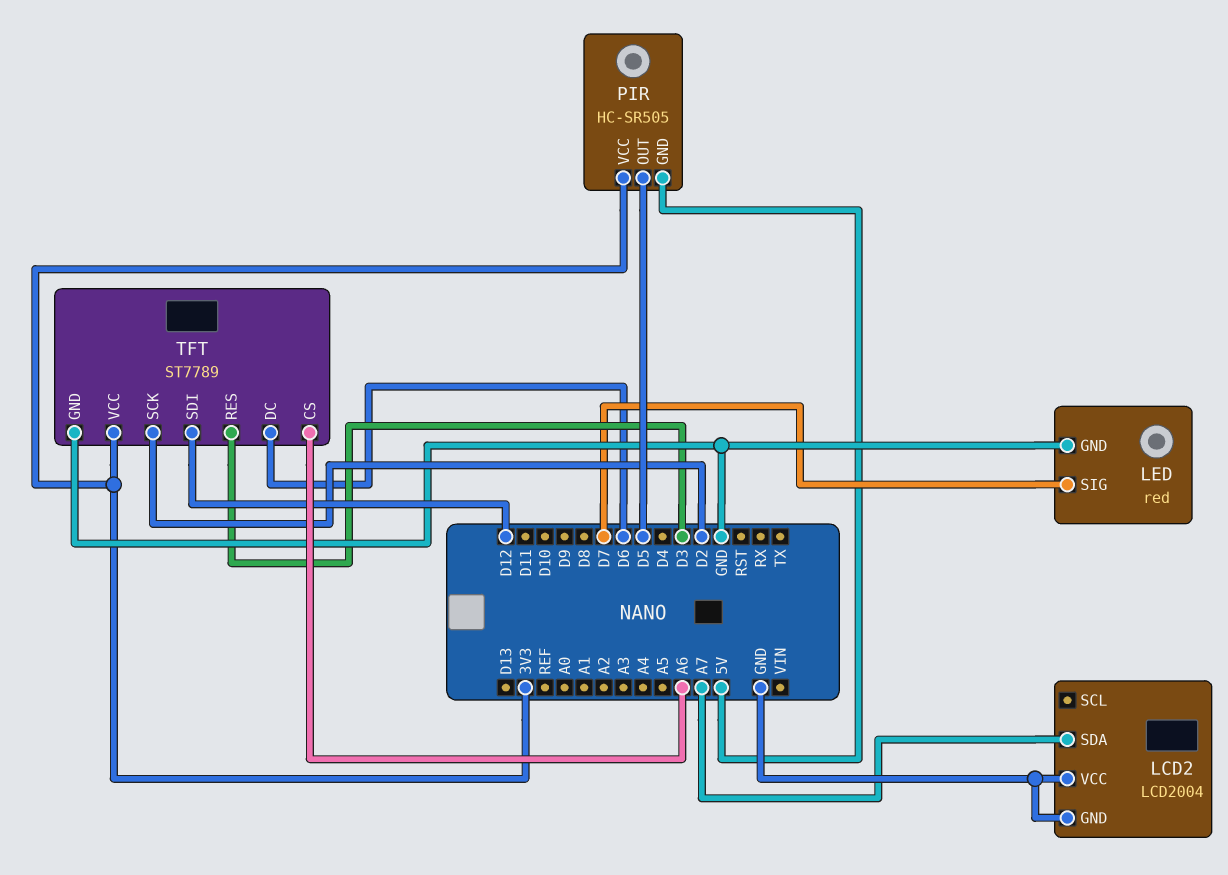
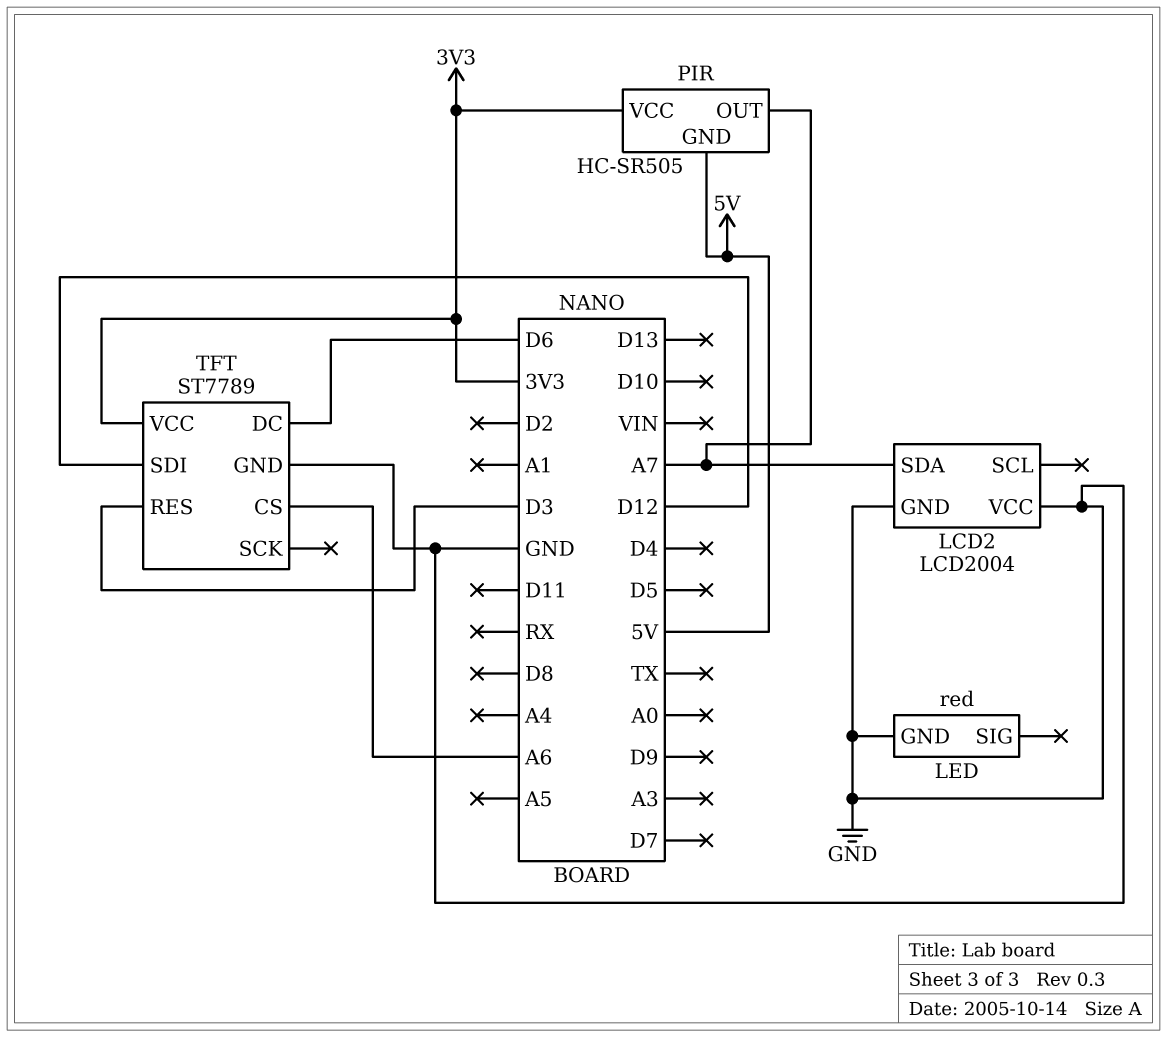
LED pin SIG: D7 -> none
PIR pin OUT: D5 -> A7
TFT pin SCK: D2 -> none

